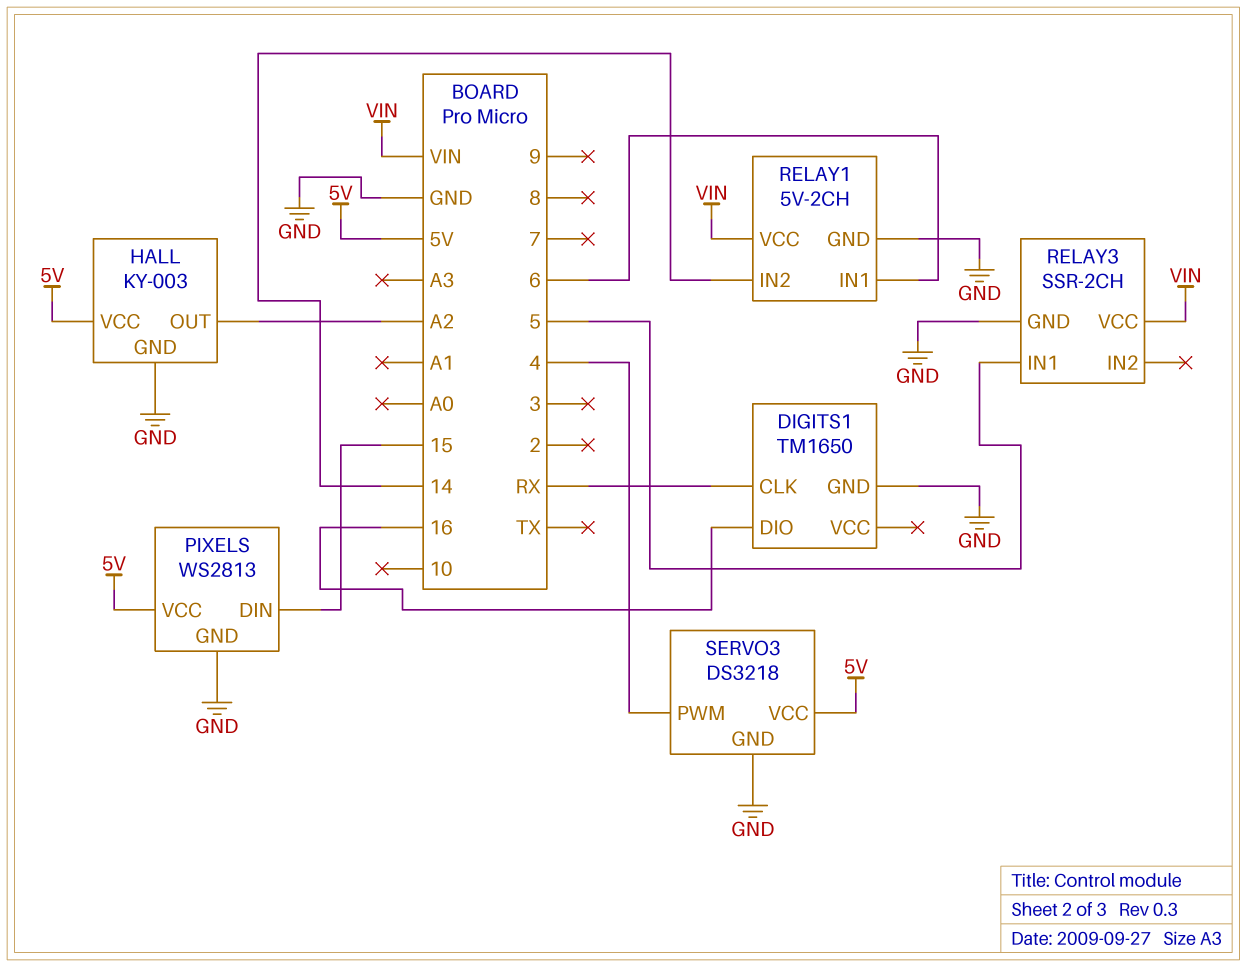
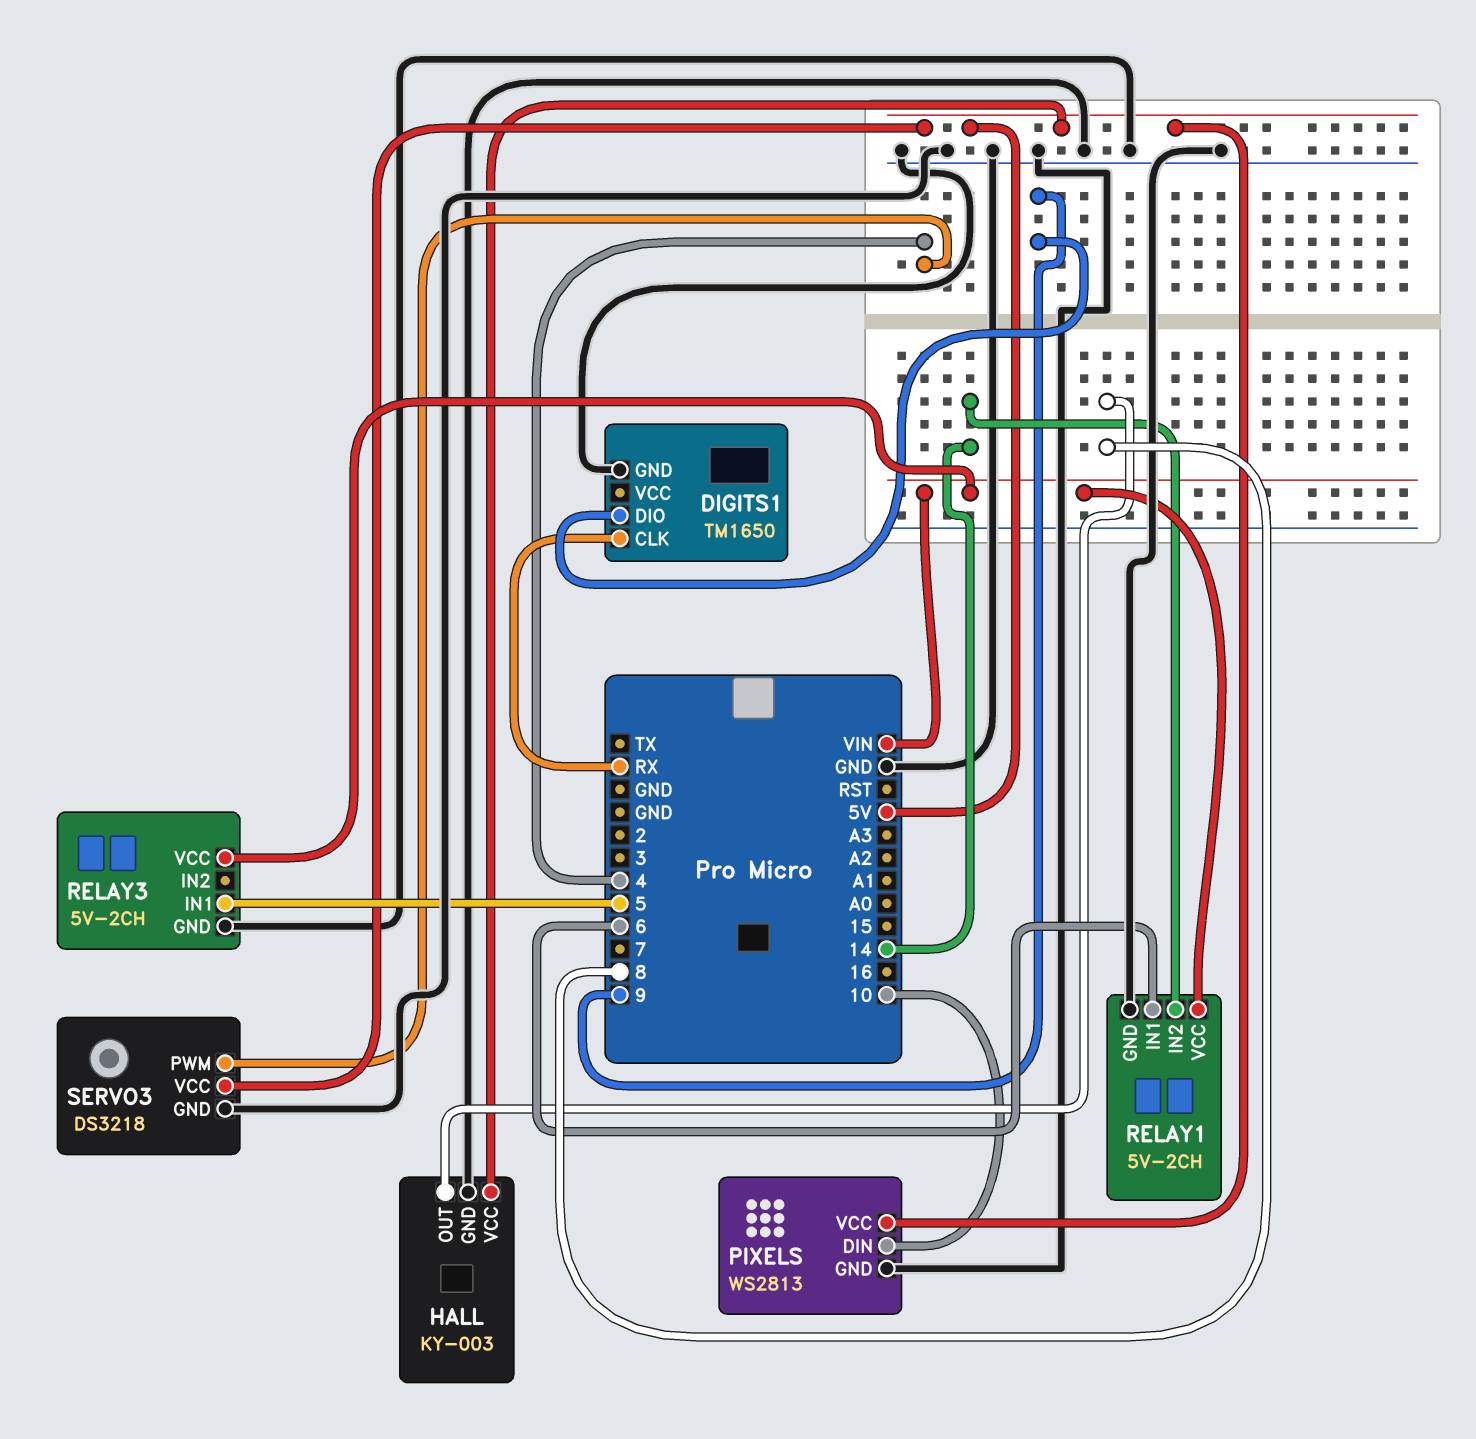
DIGITS1 pin DIO: 16 -> 9
HALL pin OUT: A2 -> 8
PIXELS pin DIN: 15 -> 10
RELAY3: SSR-2CH -> 5V-2CH

